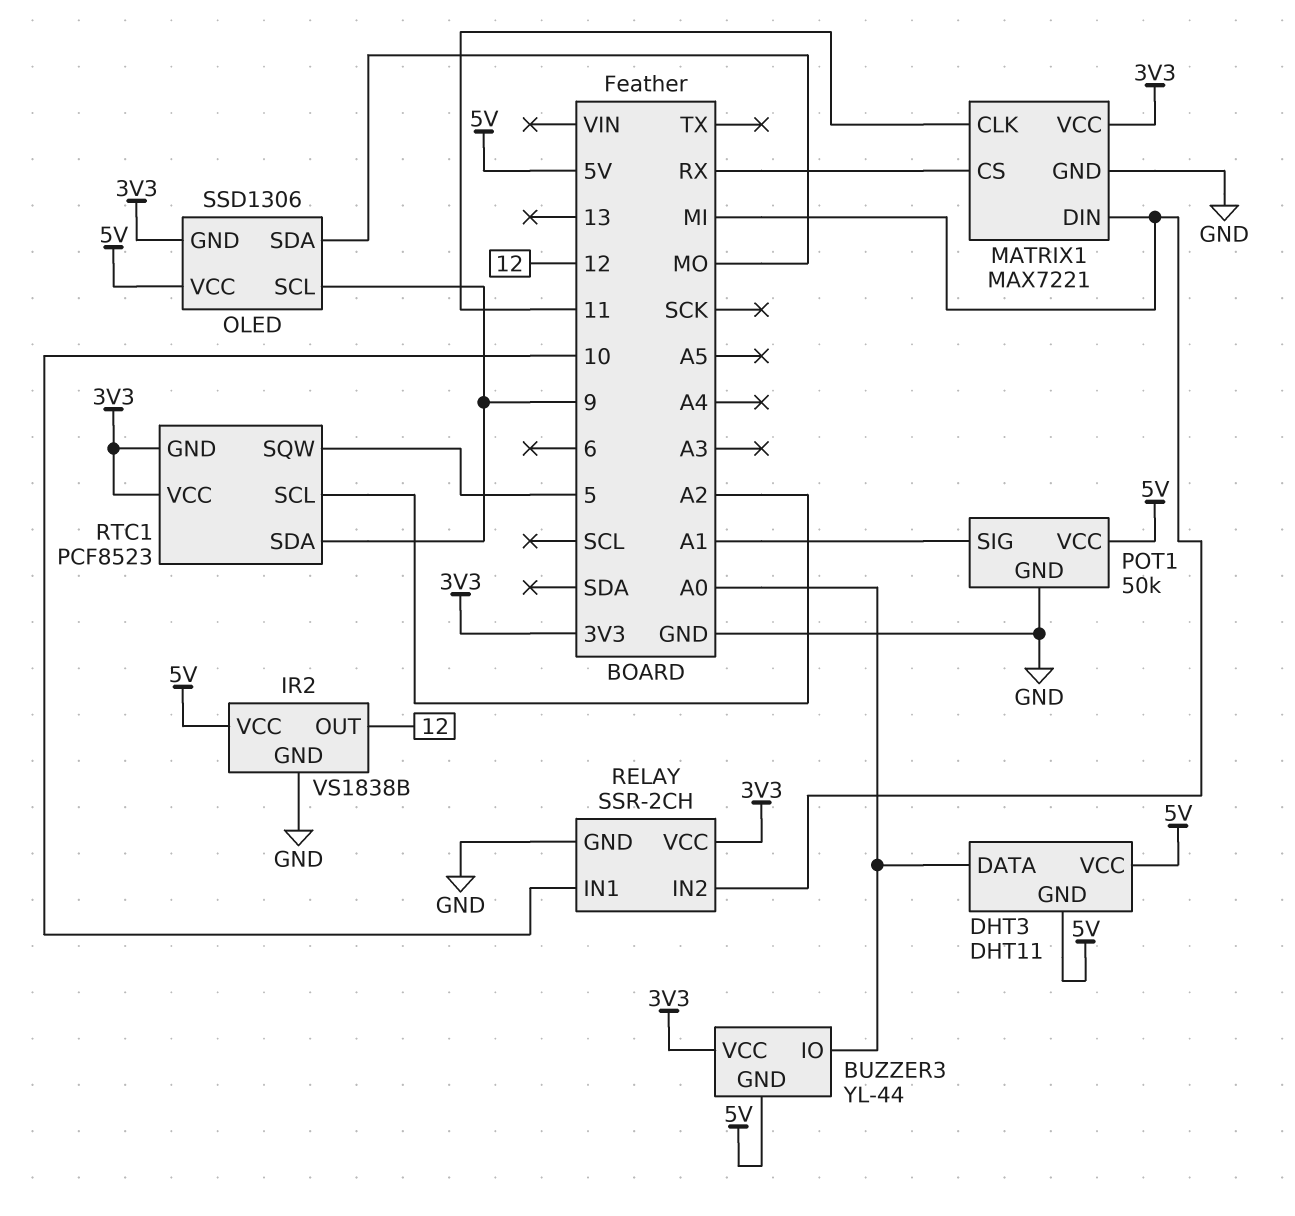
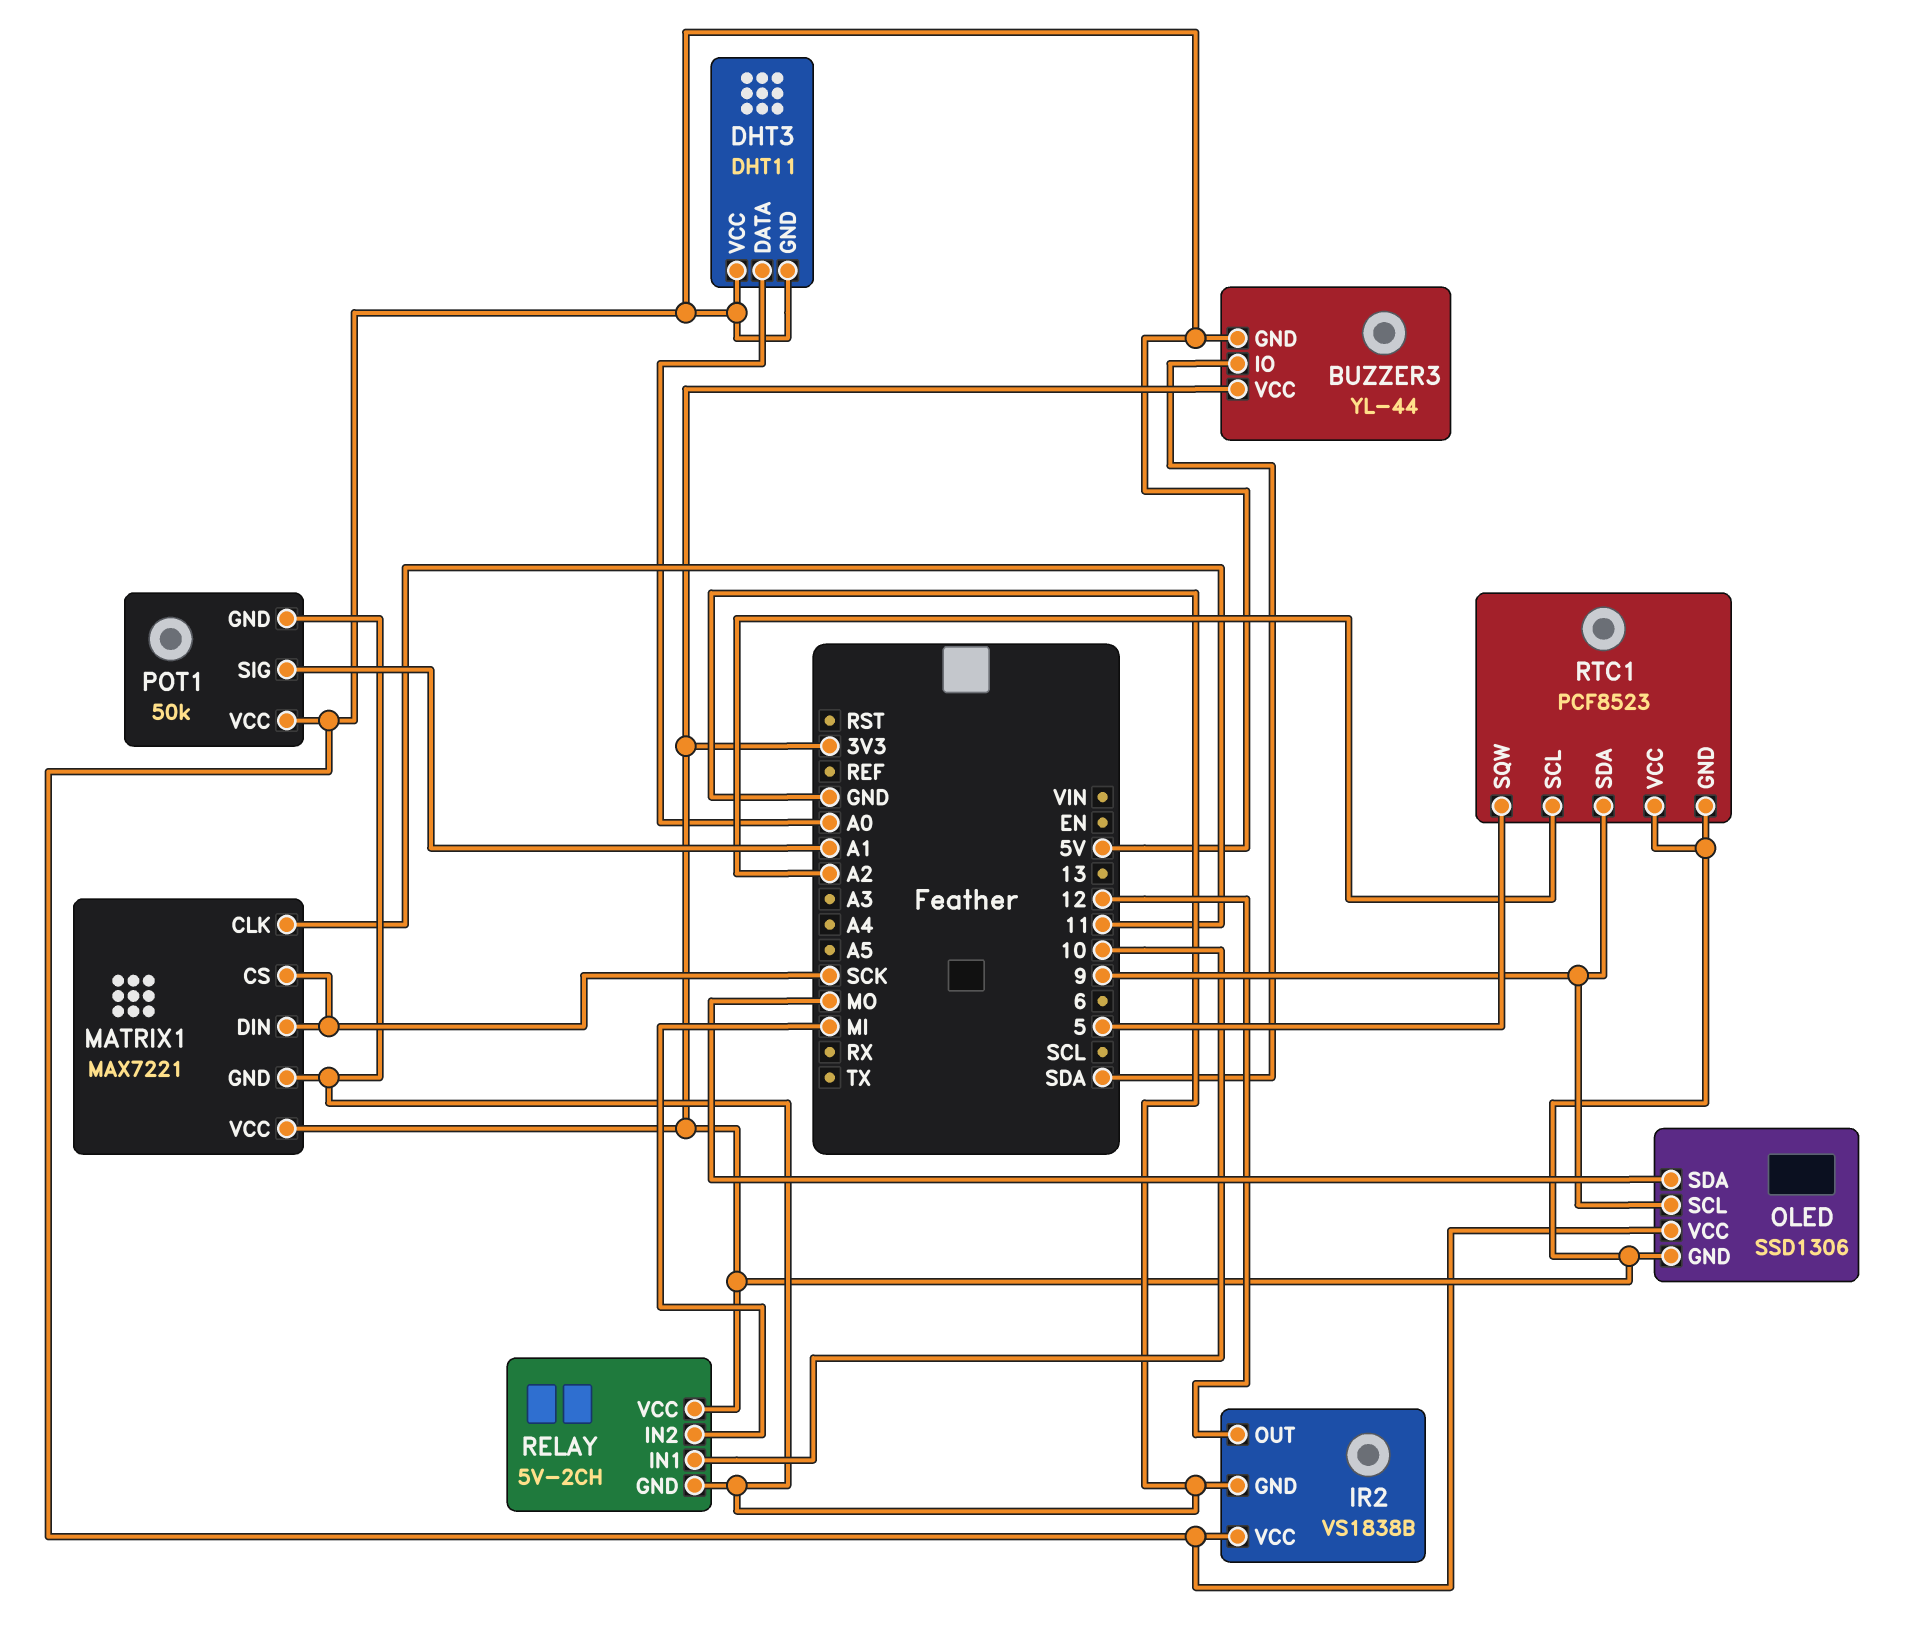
BUZZER3 pin IO: A0 -> SDA
MATRIX1 pin CS: RX -> SCK
MATRIX1 pin DIN: MI -> SCK
RELAY: SSR-2CH -> 5V-2CH

